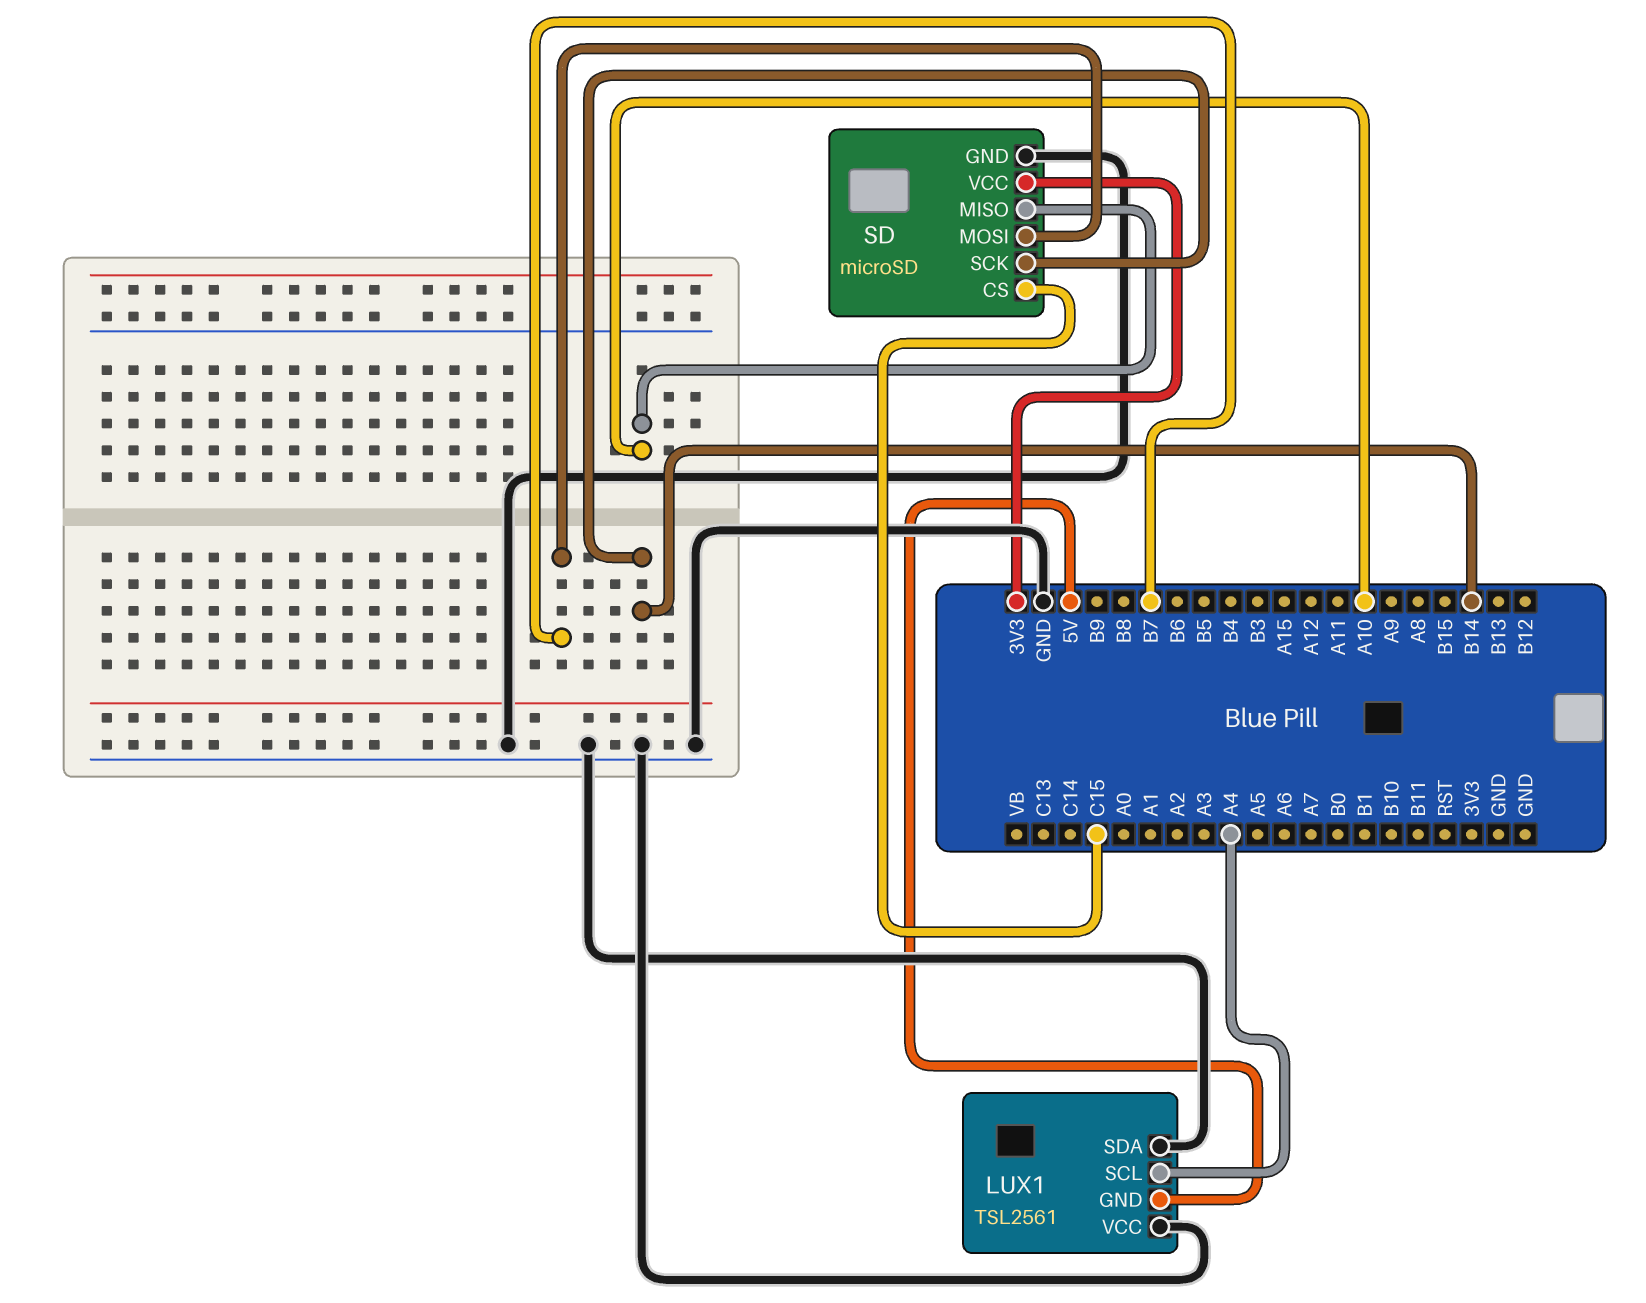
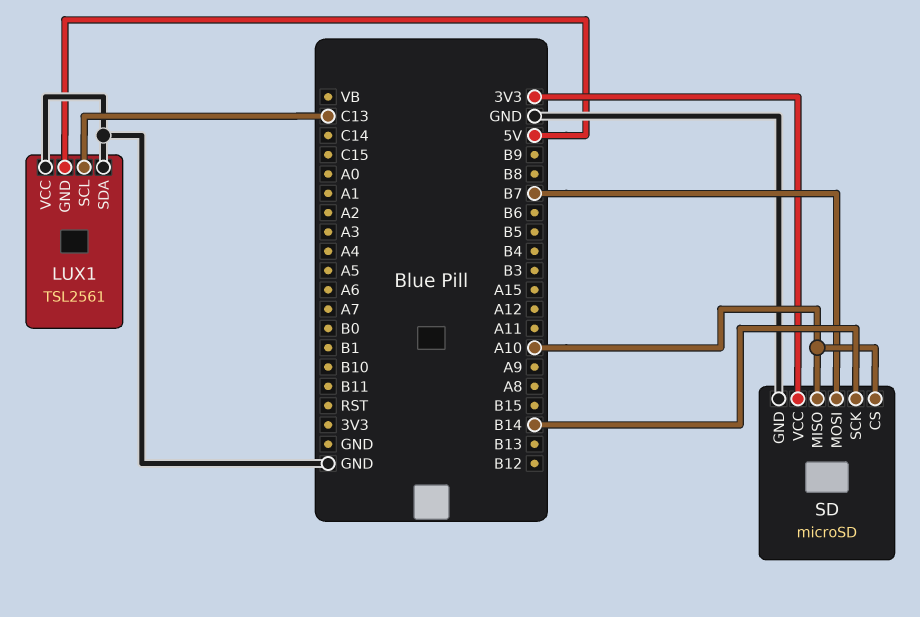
LUX1 pin SCL: A4 -> C13
SD pin CS: C15 -> A10

